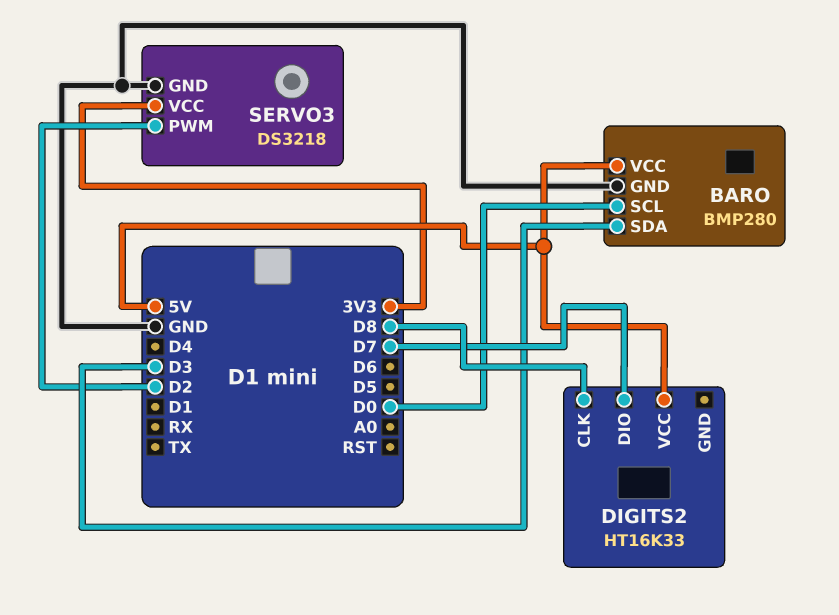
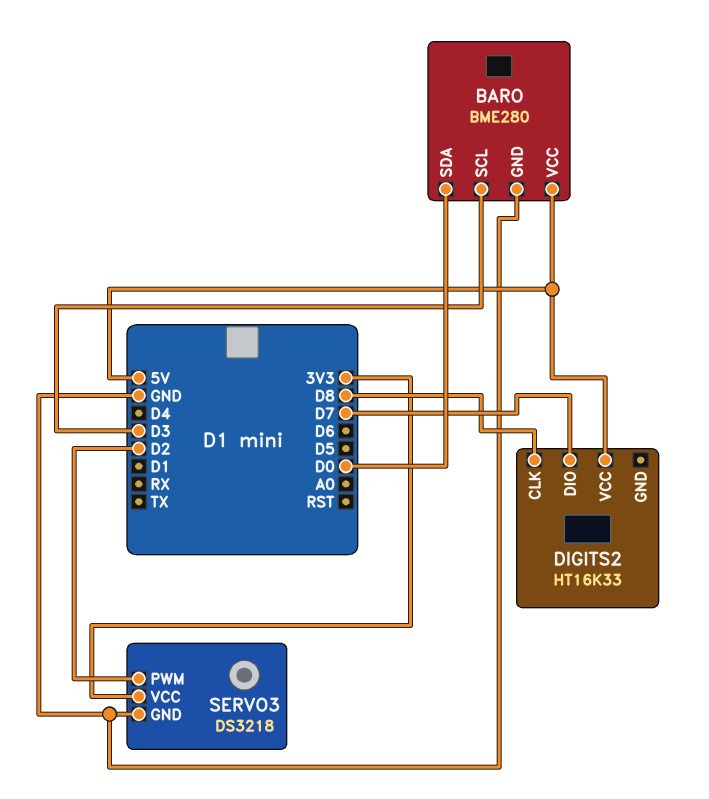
BARO: BMP280 -> BME280
BARO pin SCL: D0 -> D3
BARO pin SDA: D3 -> D0

